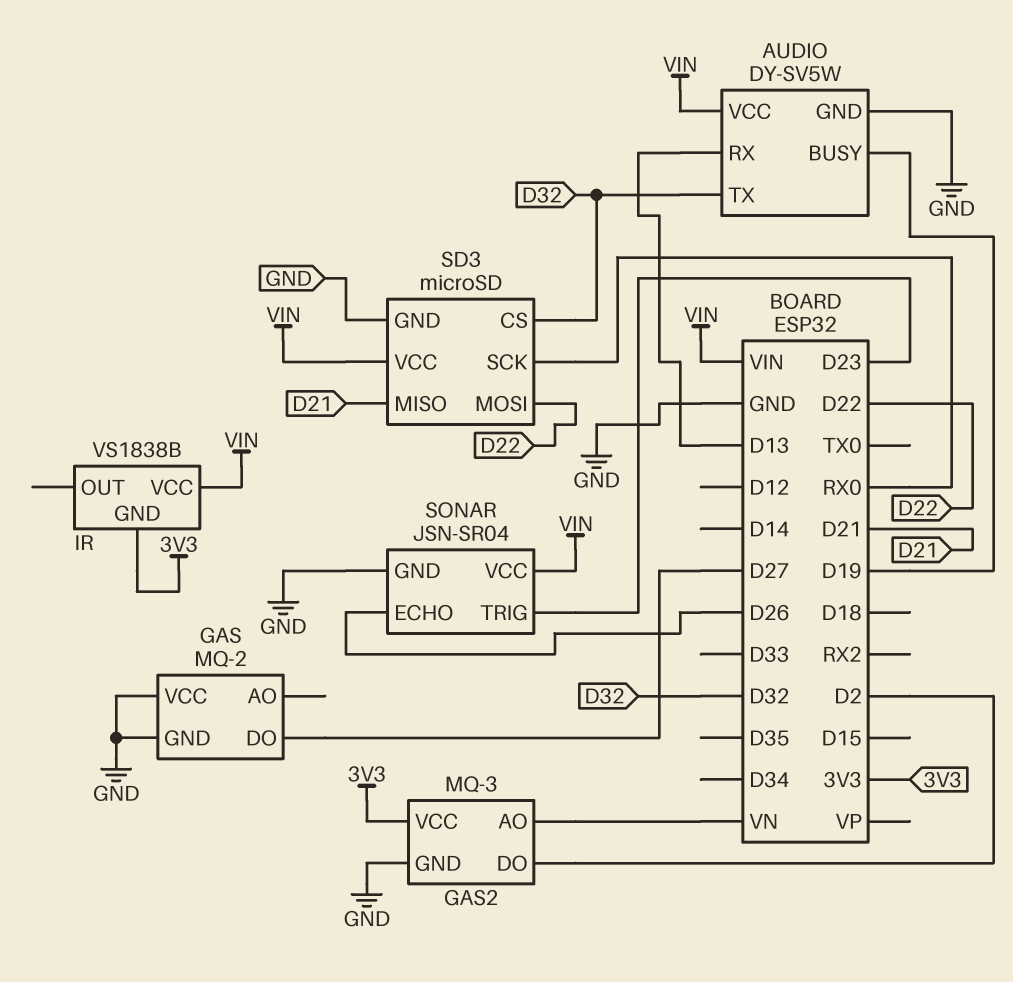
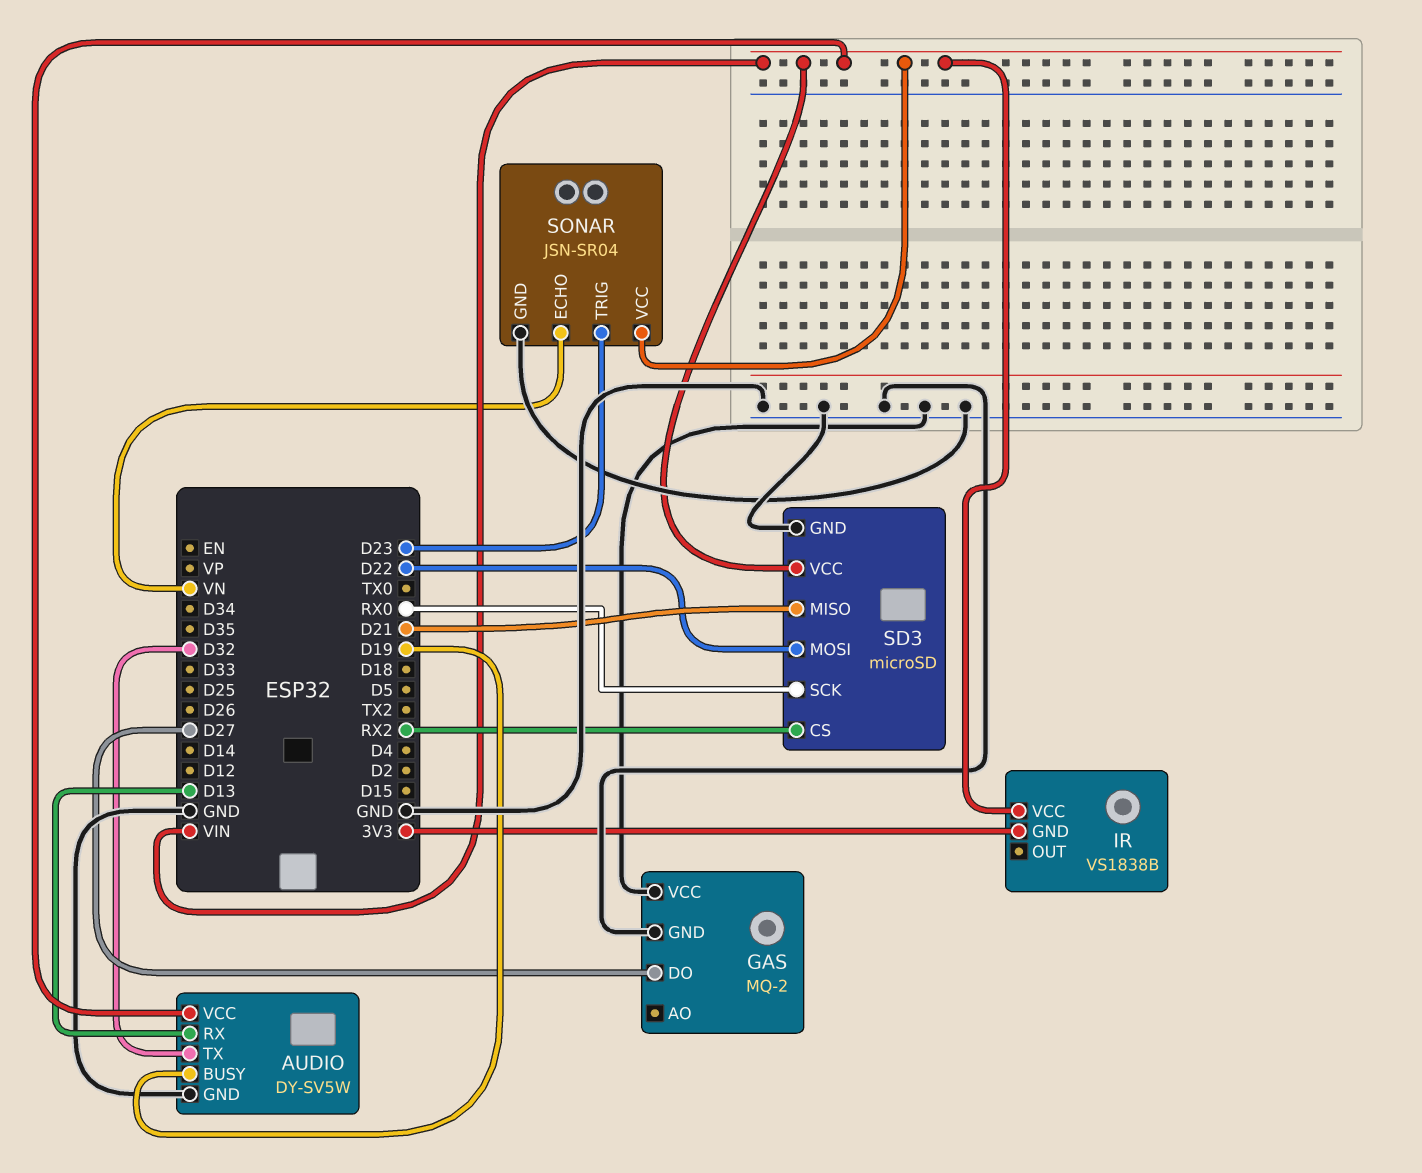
GAS2: MQ-3 -> none
GAS2 pin AO: VN -> none
GAS2 pin DO: D2 -> none
GAS2 pin GND: GND -> none
GAS2 pin VCC: 3V3 -> none
SD3 pin CS: D32 -> RX2
SONAR pin ECHO: D26 -> VN

